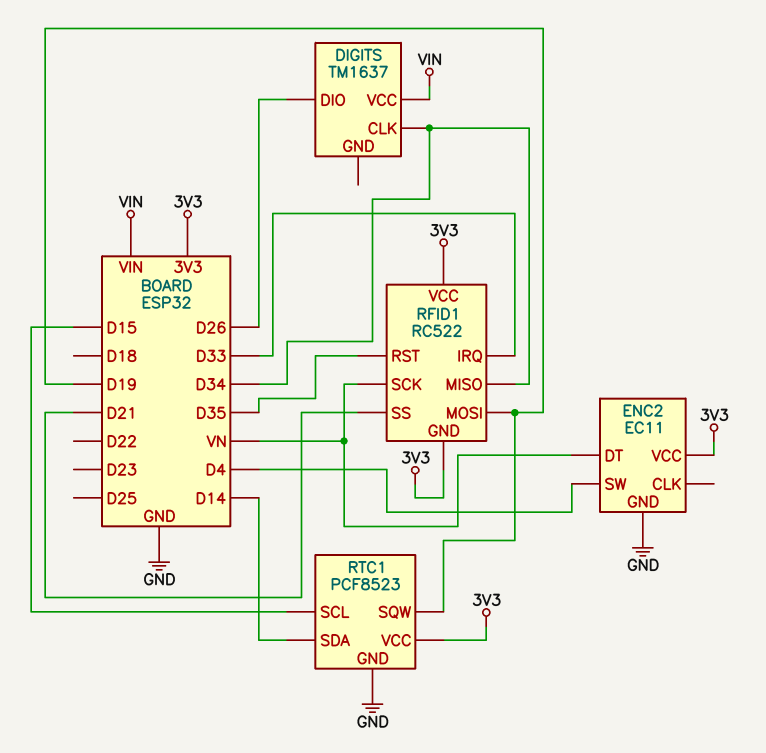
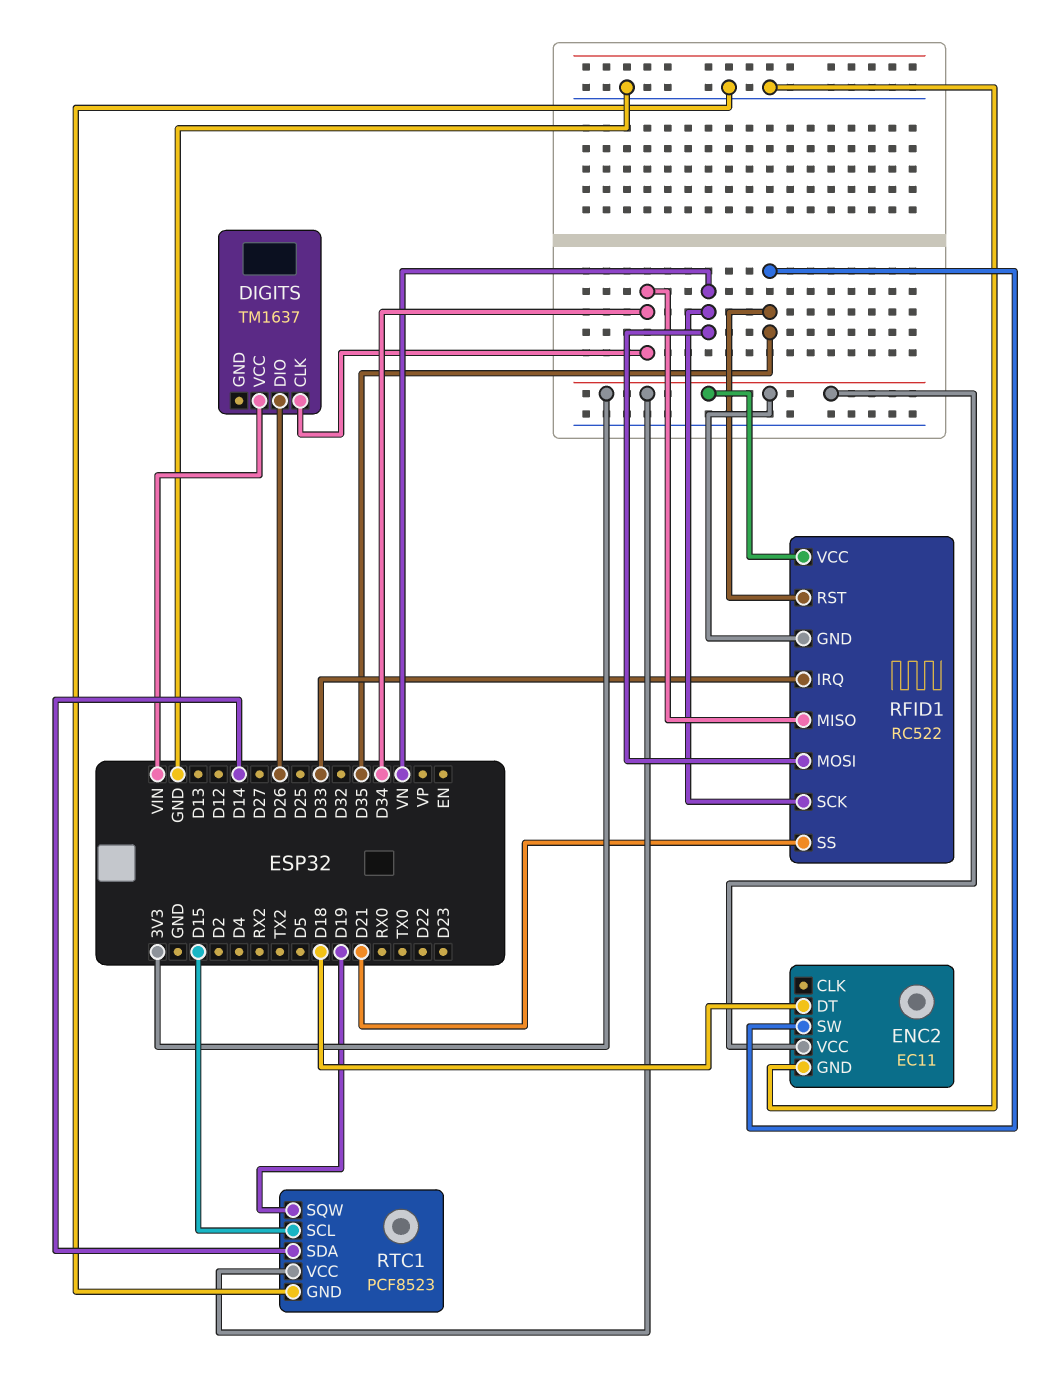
ENC2 pin DT: VN -> D18
ENC2 pin SW: D4 -> D35
RFID1 pin MOSI: D19 -> VN

